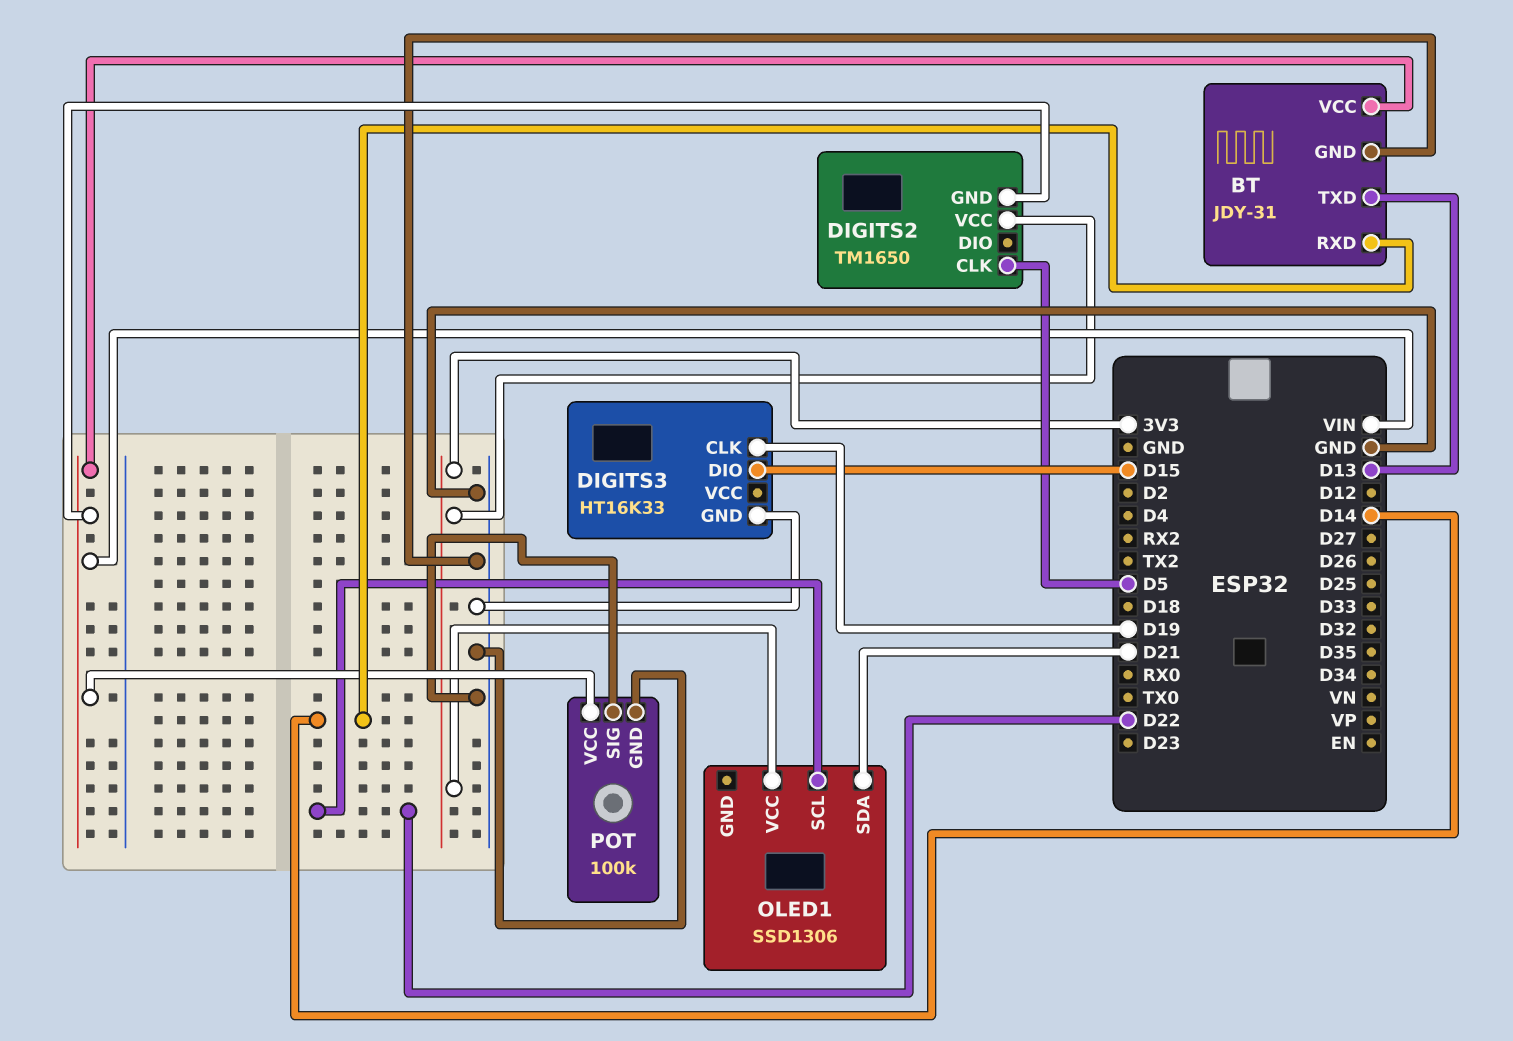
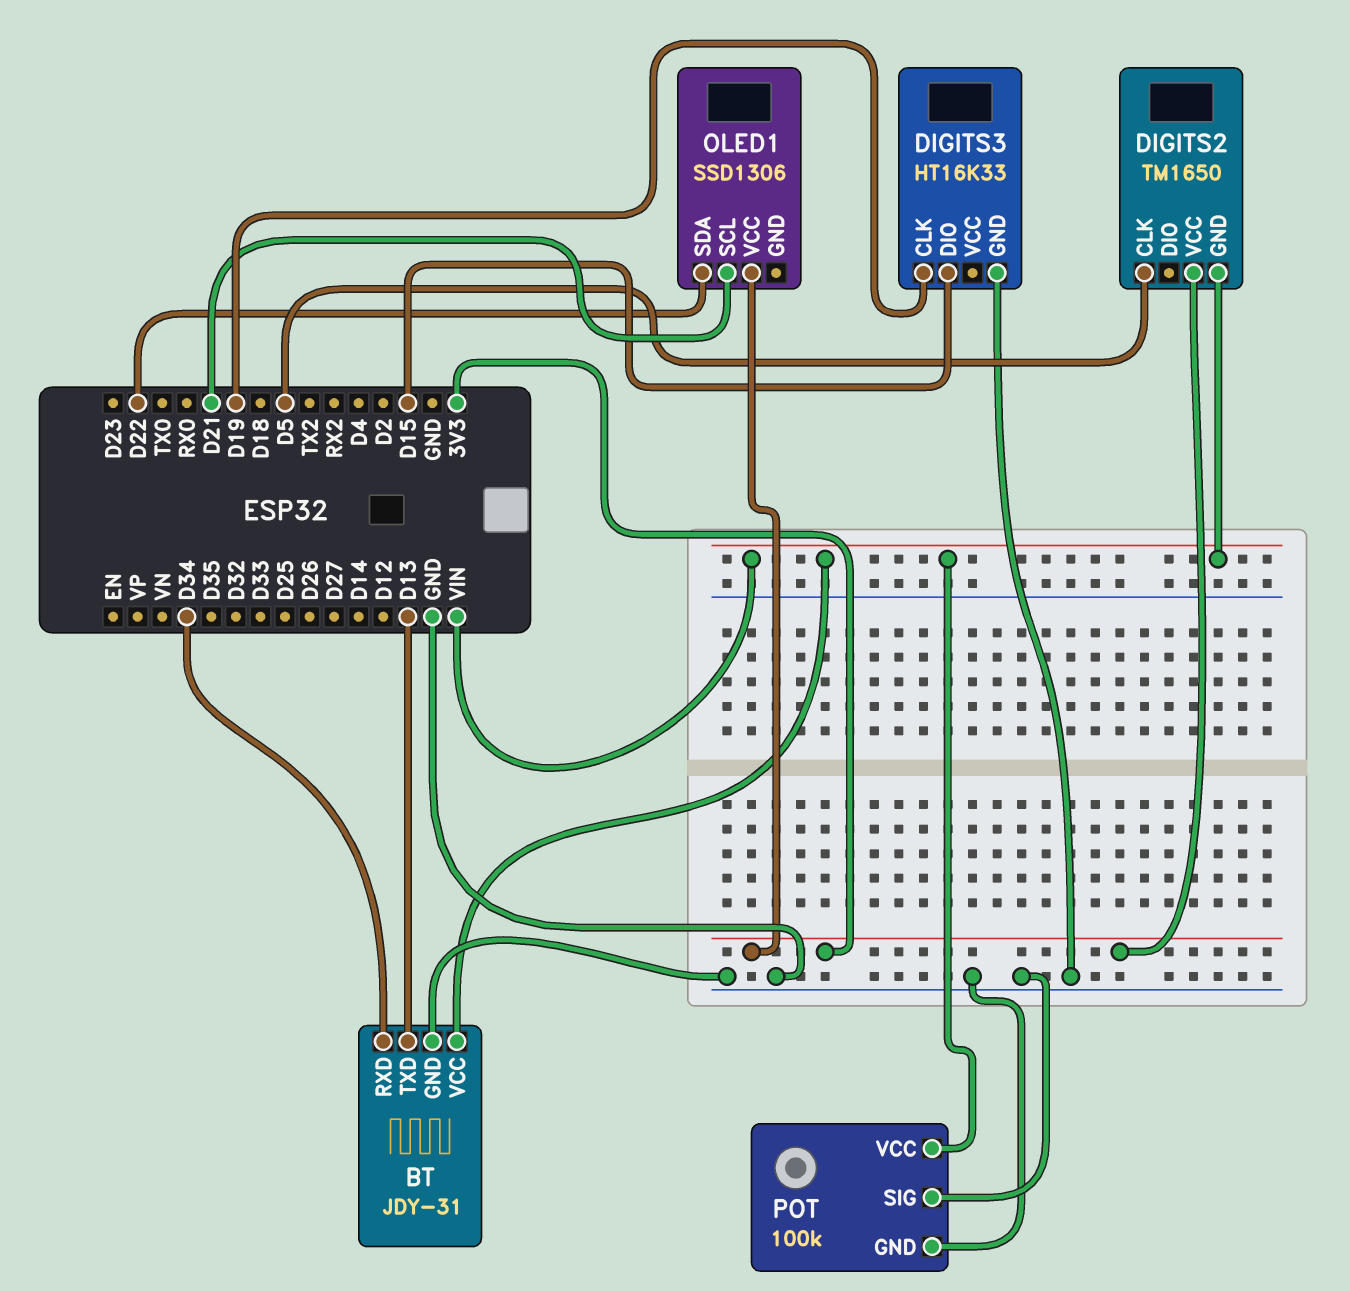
BT pin RXD: D14 -> D34
OLED1 pin SCL: D22 -> D21
OLED1 pin SDA: D21 -> D22

